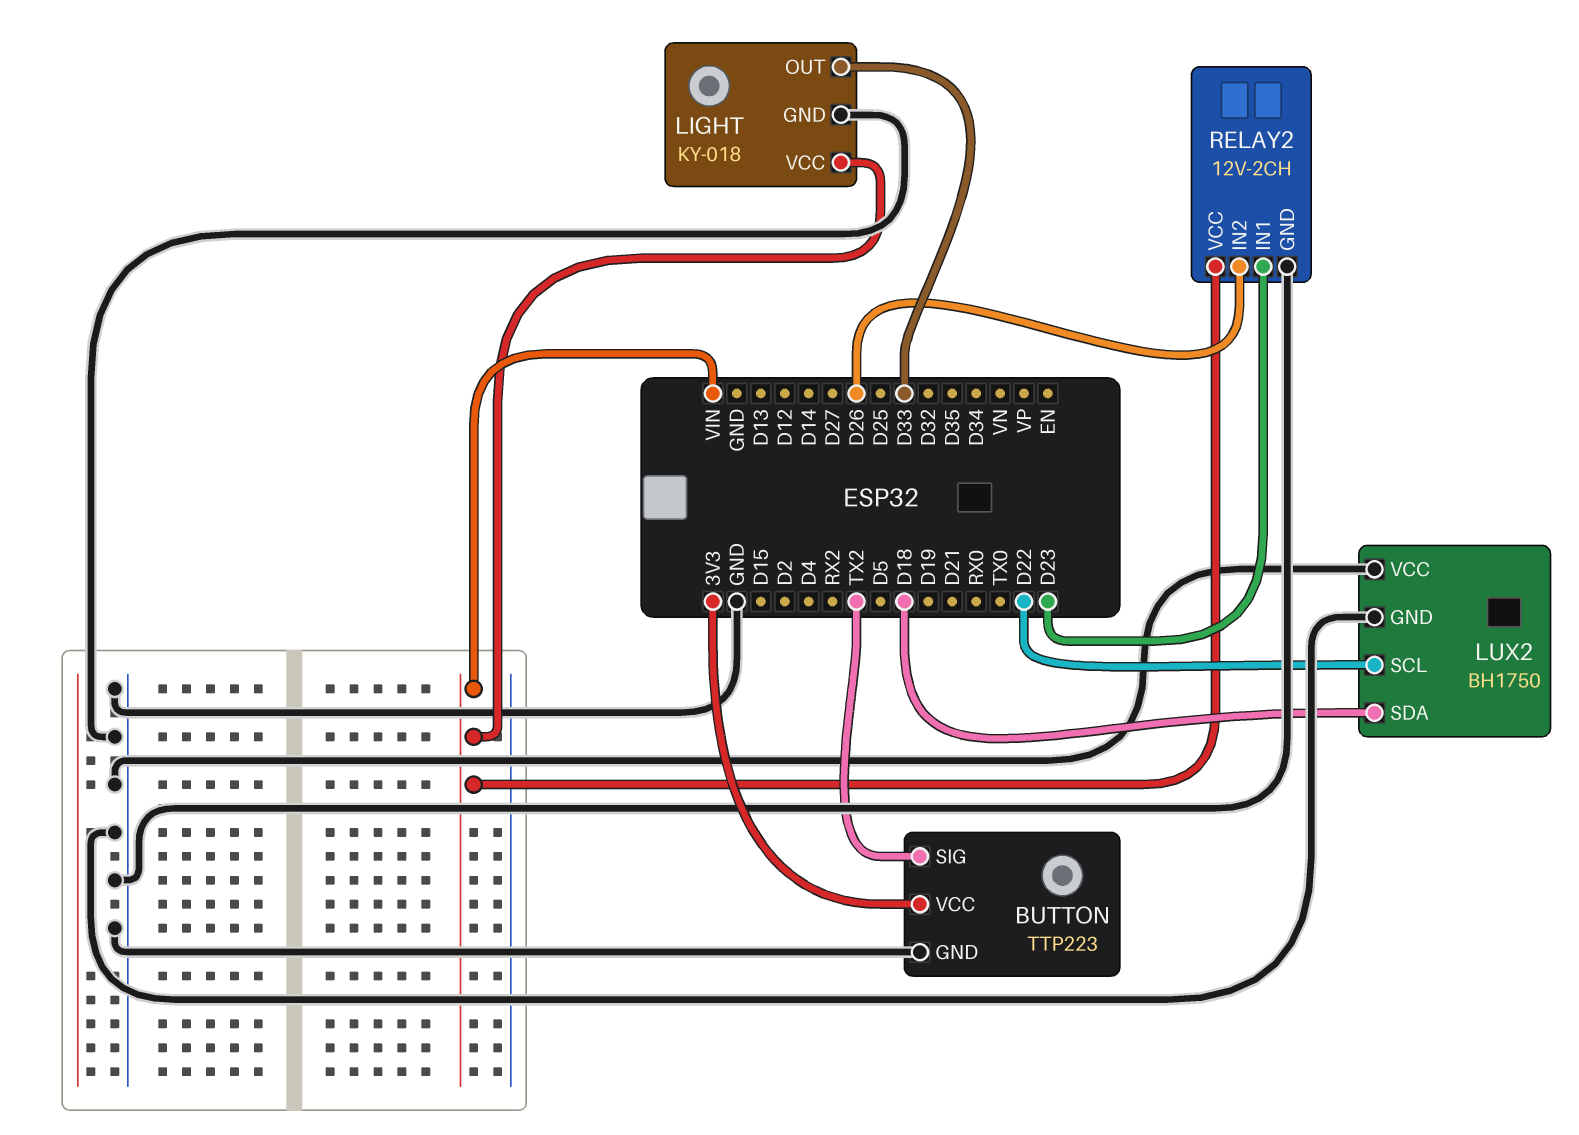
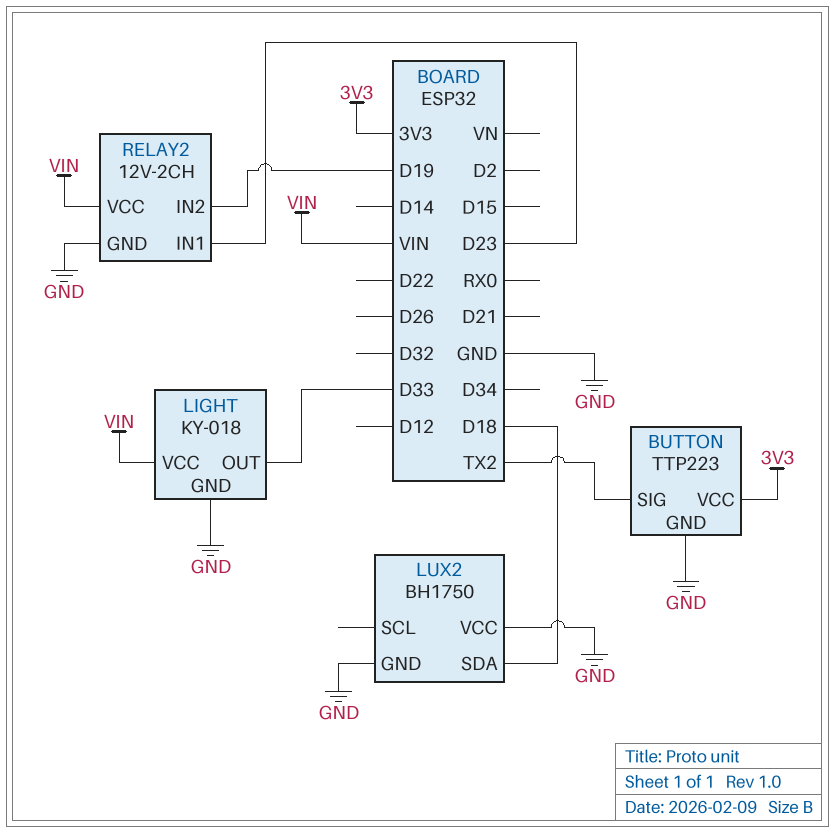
LUX2 pin SCL: D22 -> none
RELAY2 pin IN2: D26 -> D19

